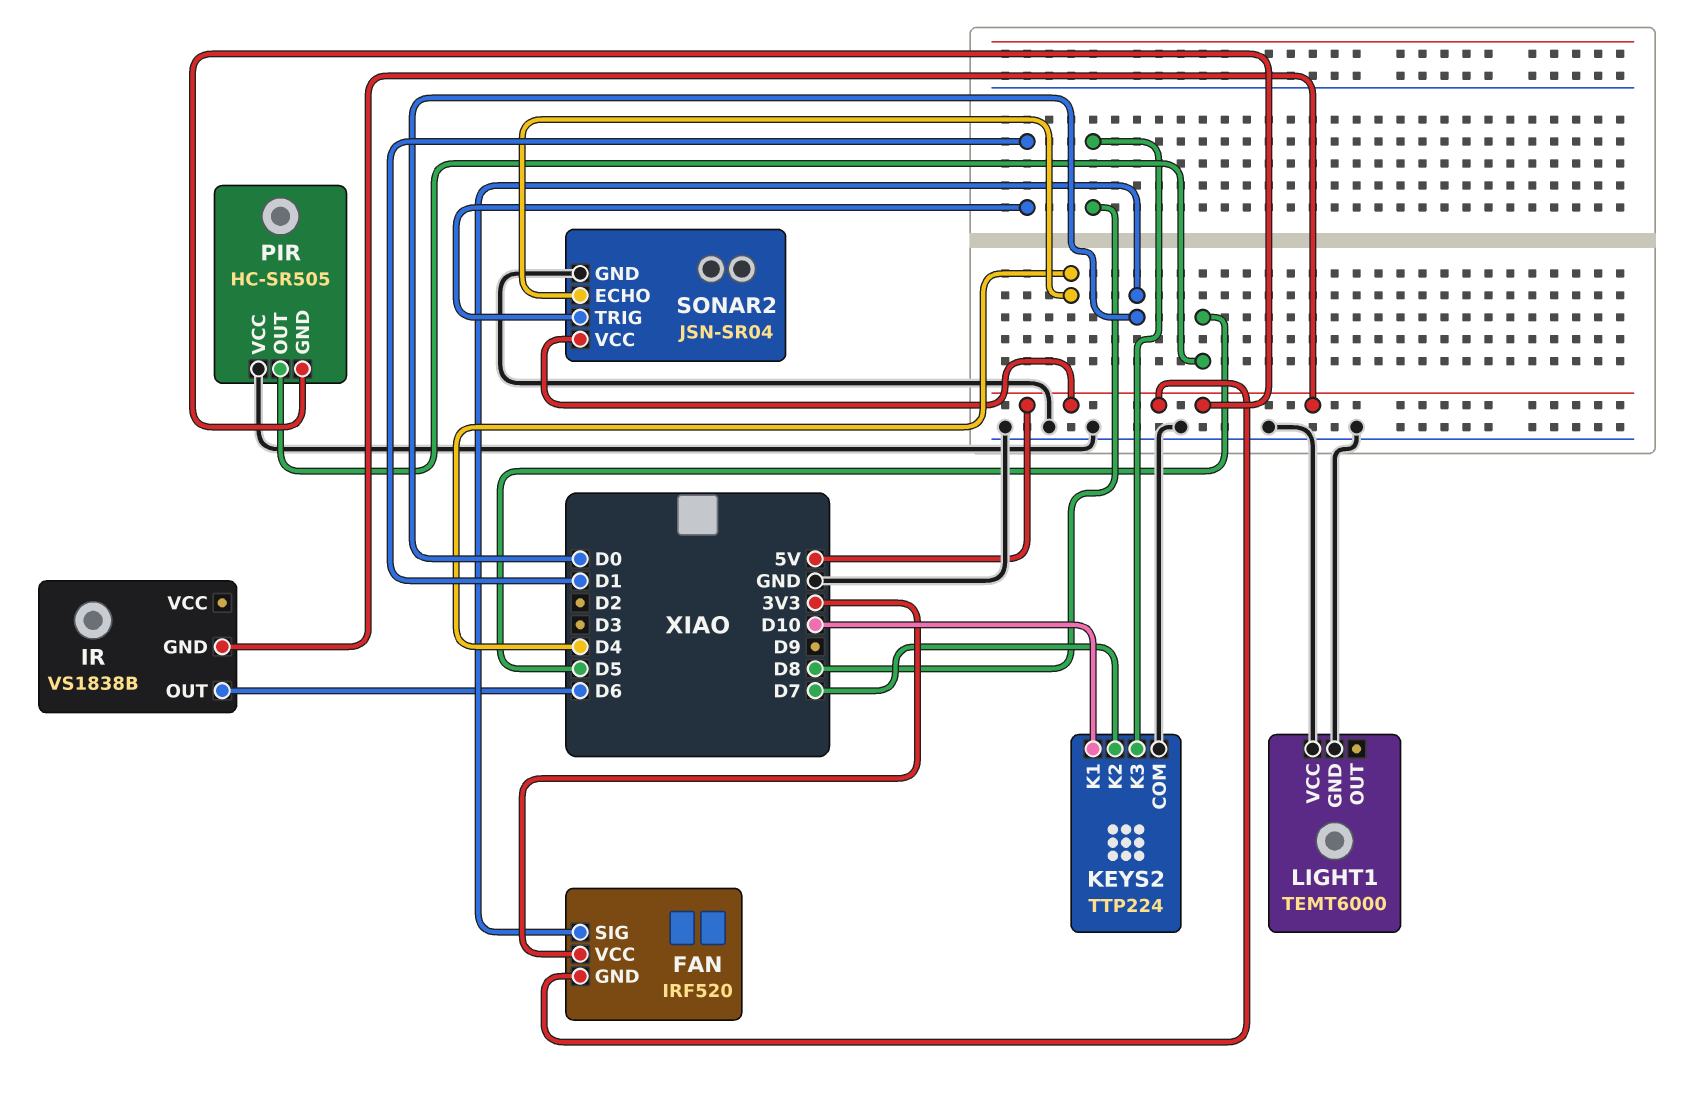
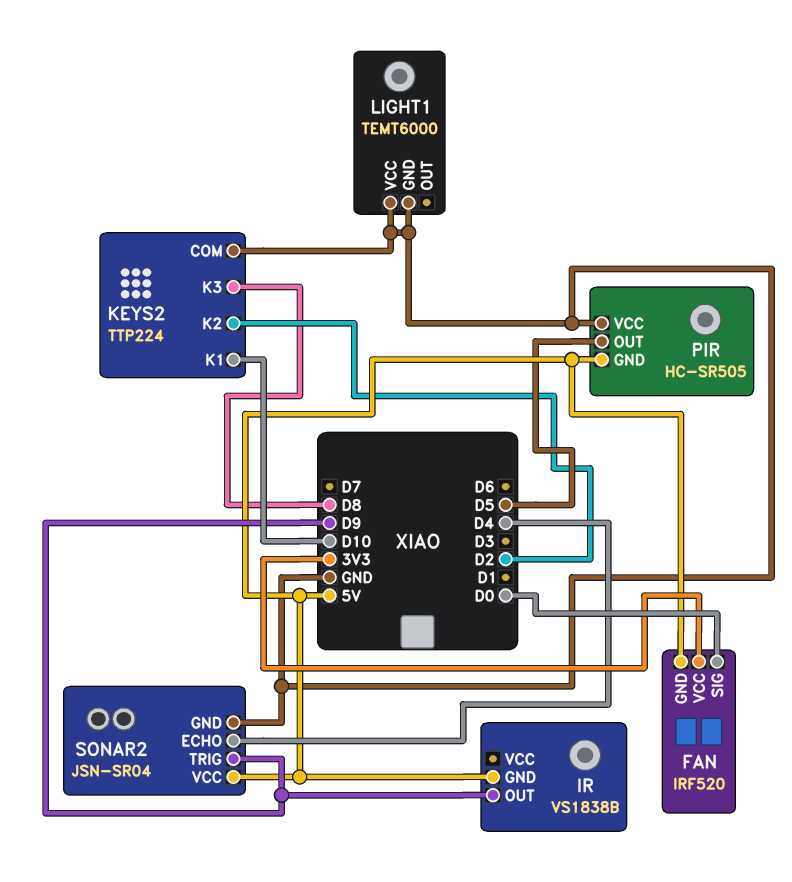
IR pin OUT: D6 -> D9
KEYS2 pin K2: D7 -> D2
SONAR2 pin TRIG: D1 -> D9

